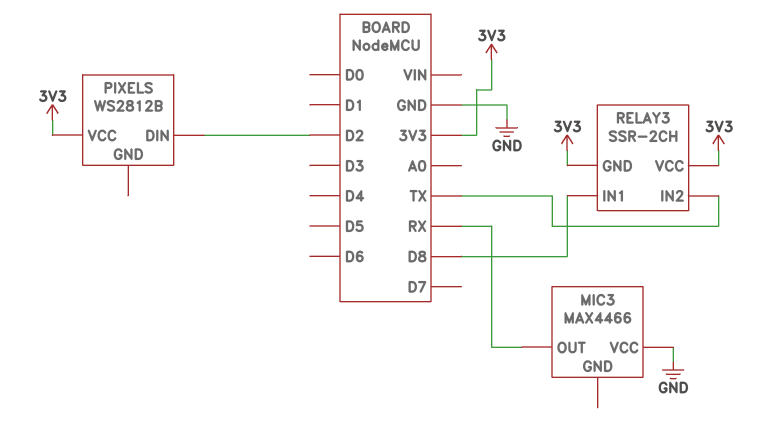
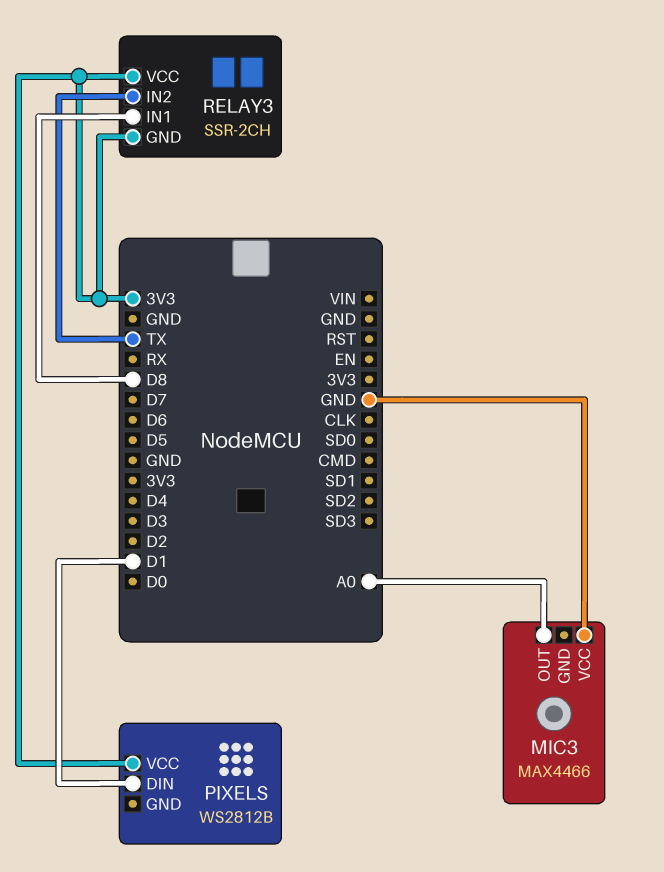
MIC3 pin OUT: RX -> A0
PIXELS pin DIN: D2 -> D1

